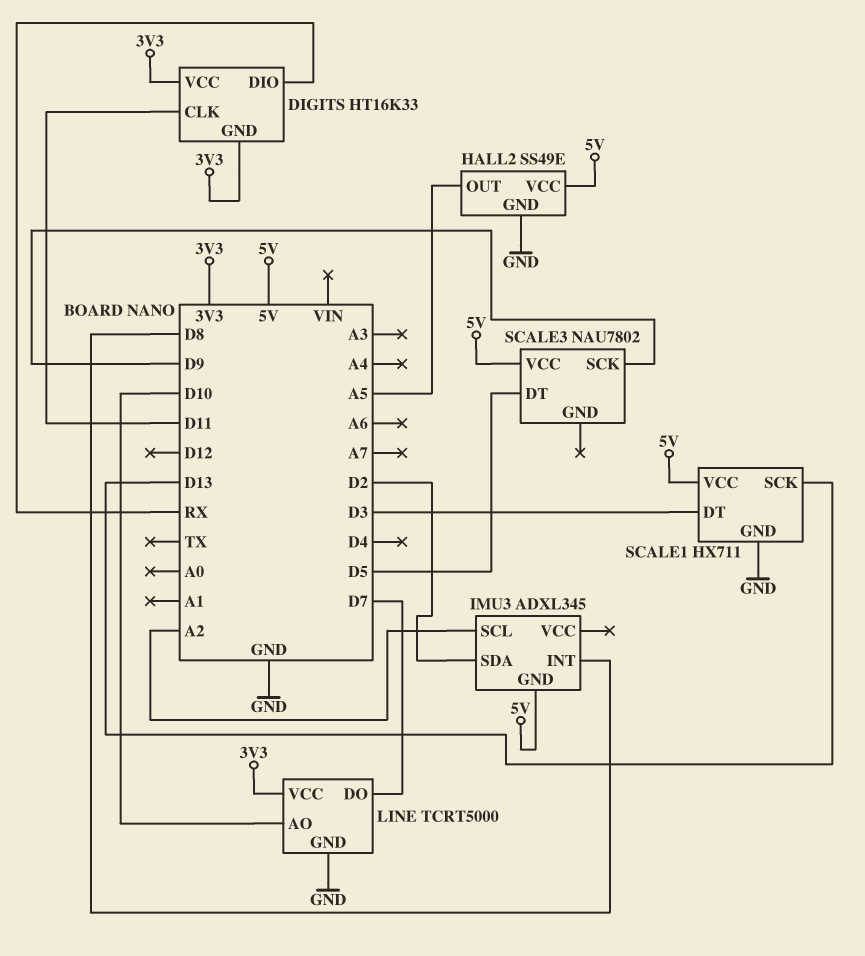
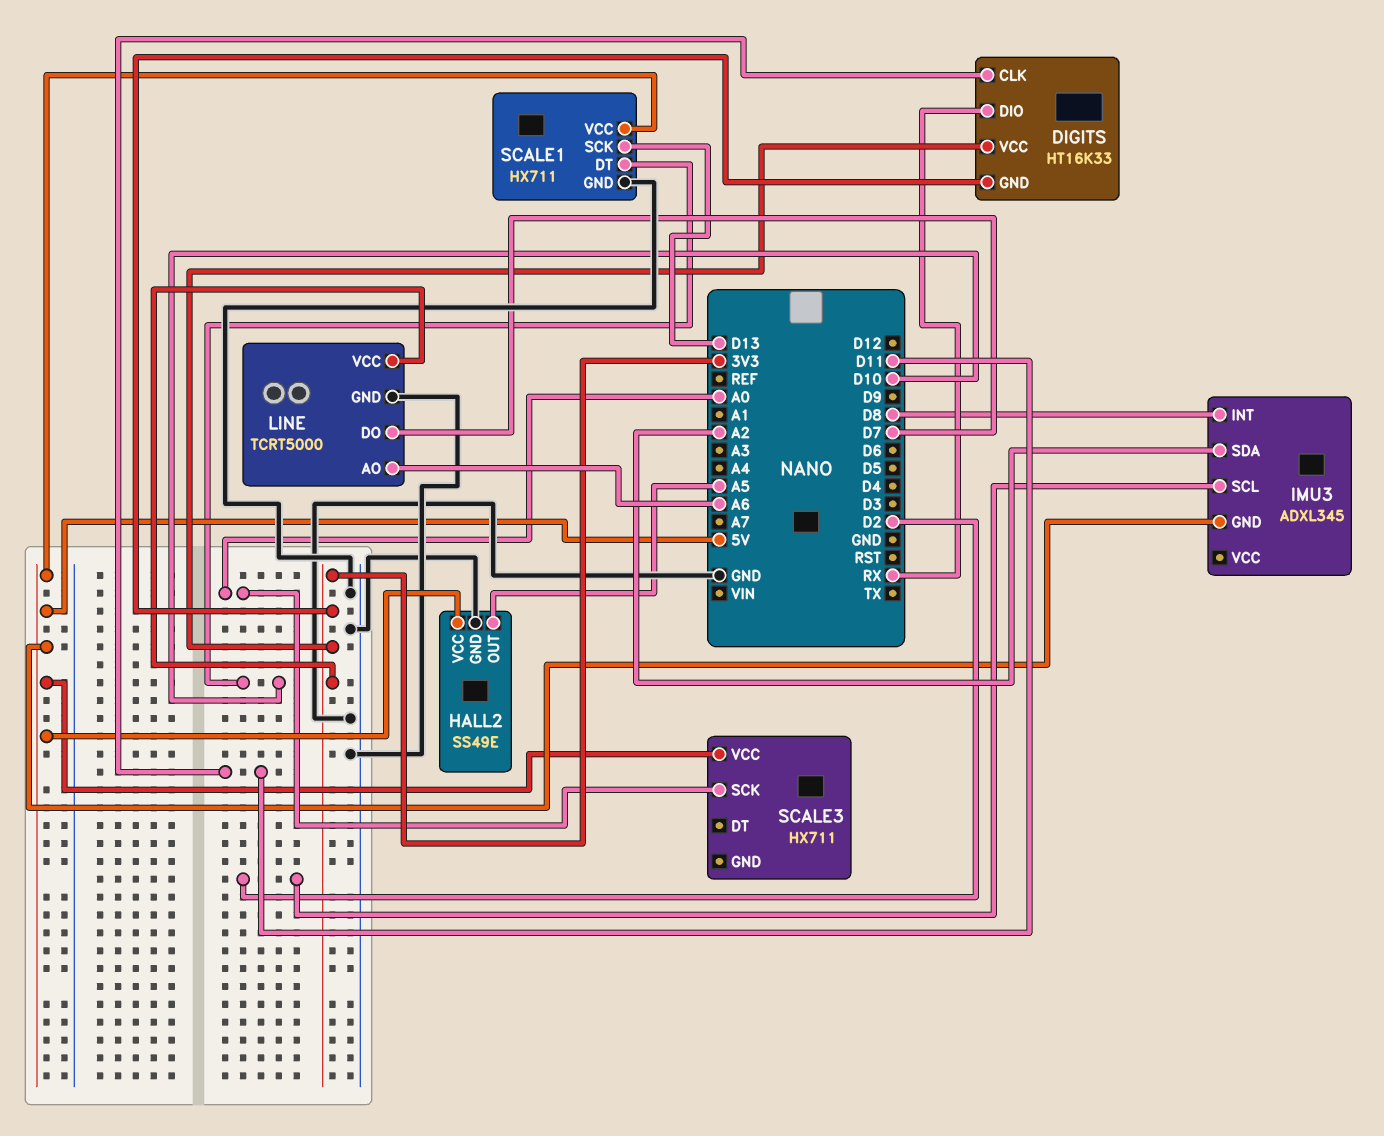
IMU3 pin SCL: A2 -> D2
IMU3 pin SDA: D2 -> A2
LINE pin AO: D10 -> A6
SCALE1 pin DT: D3 -> D10
SCALE3: NAU7802 -> HX711
SCALE3 pin DT: D5 -> none
SCALE3 pin SCK: D9 -> A0

